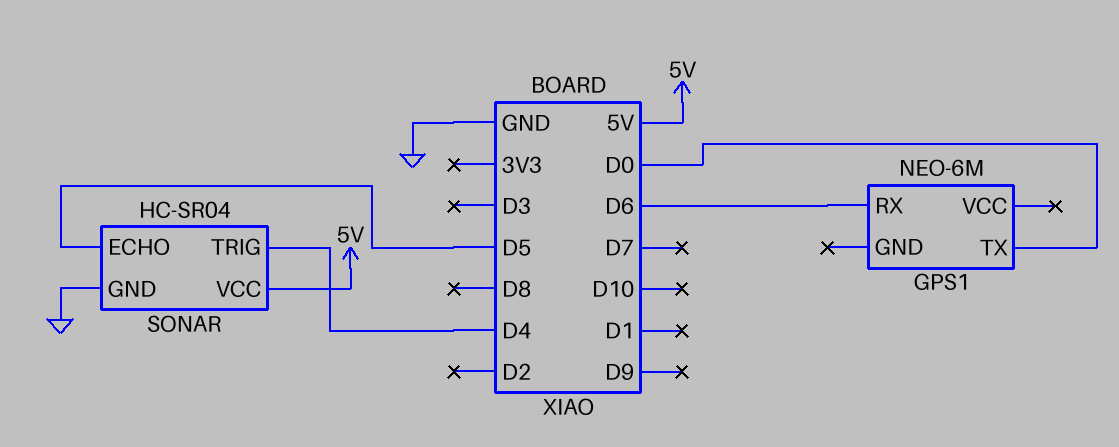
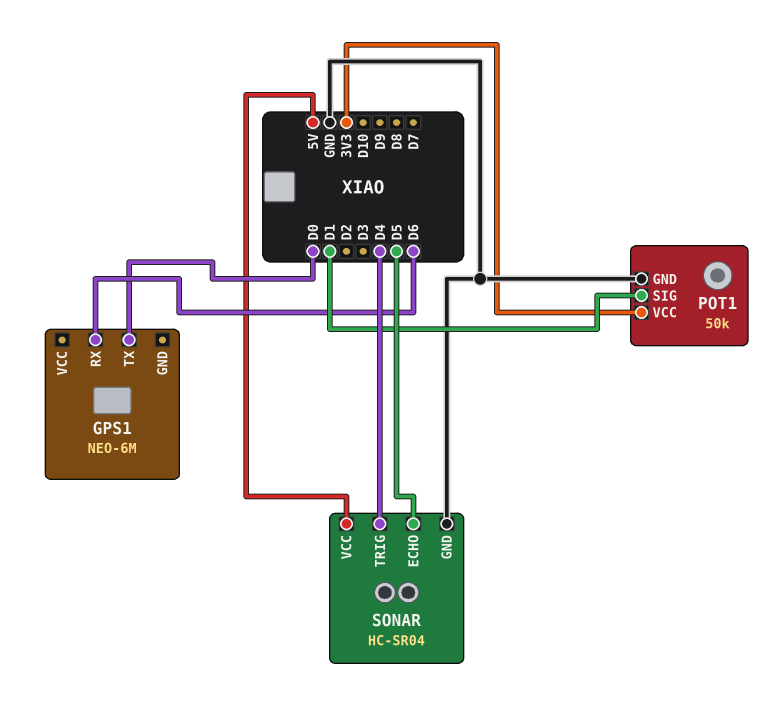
POT1: none -> 50k
POT1 pin GND: none -> GND
POT1 pin SIG: none -> D1
POT1 pin VCC: none -> 3V3

